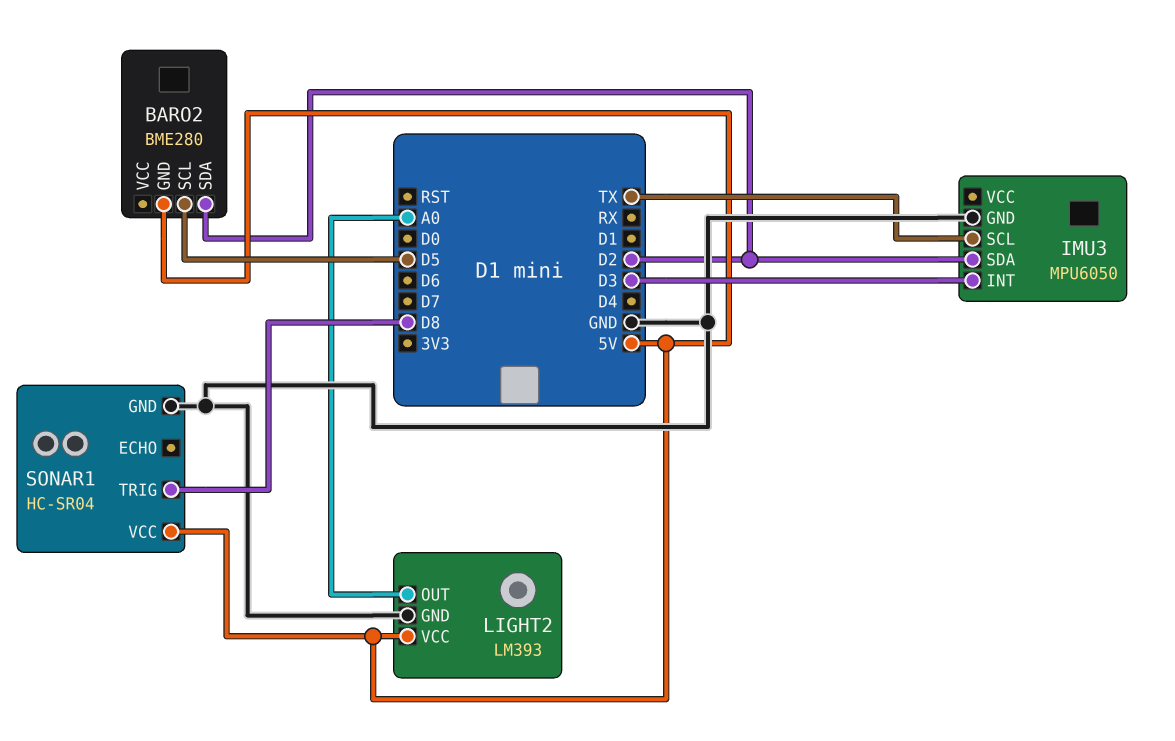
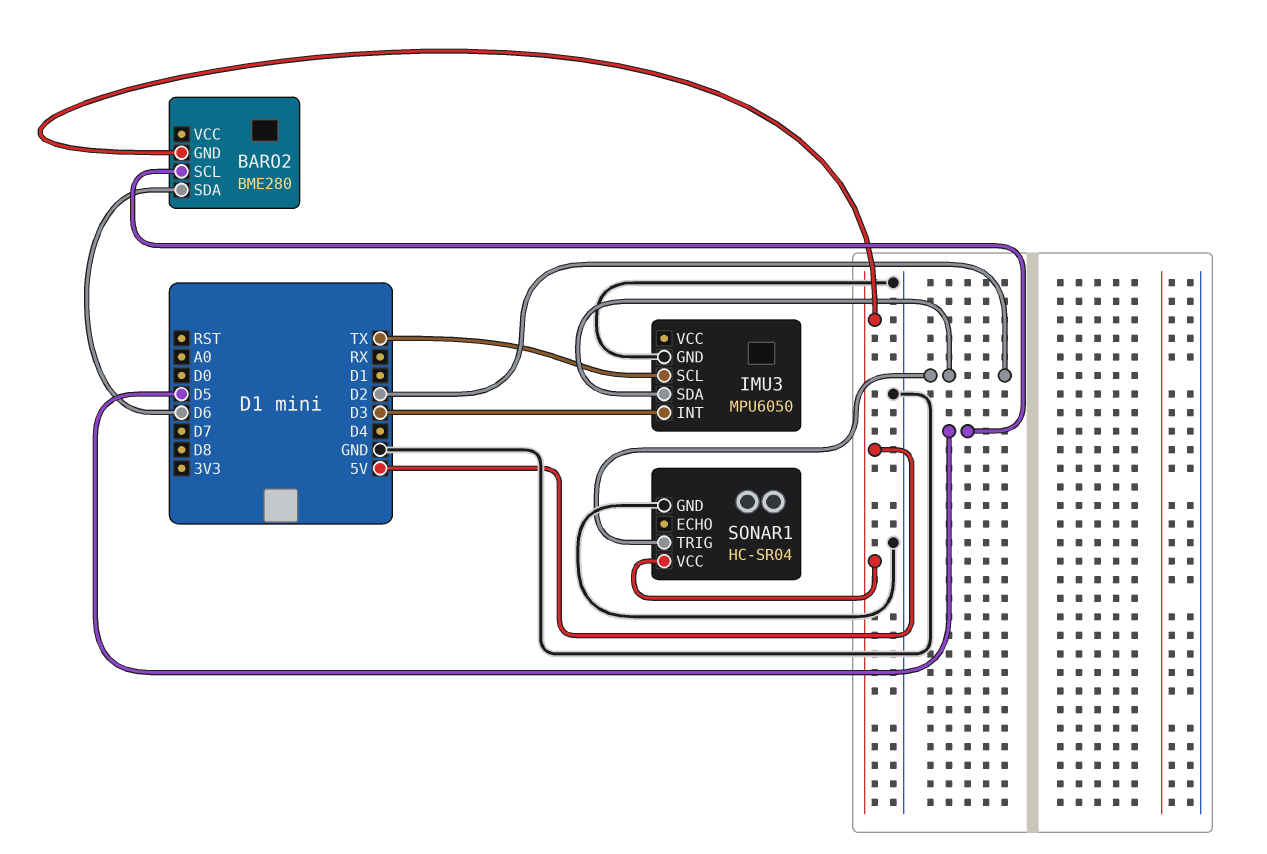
BARO2 pin SDA: D2 -> D6
LIGHT2: LM393 -> none
LIGHT2 pin GND: GND -> none
LIGHT2 pin OUT: A0 -> none
LIGHT2 pin VCC: 5V -> none
SONAR1 pin TRIG: D8 -> D2

